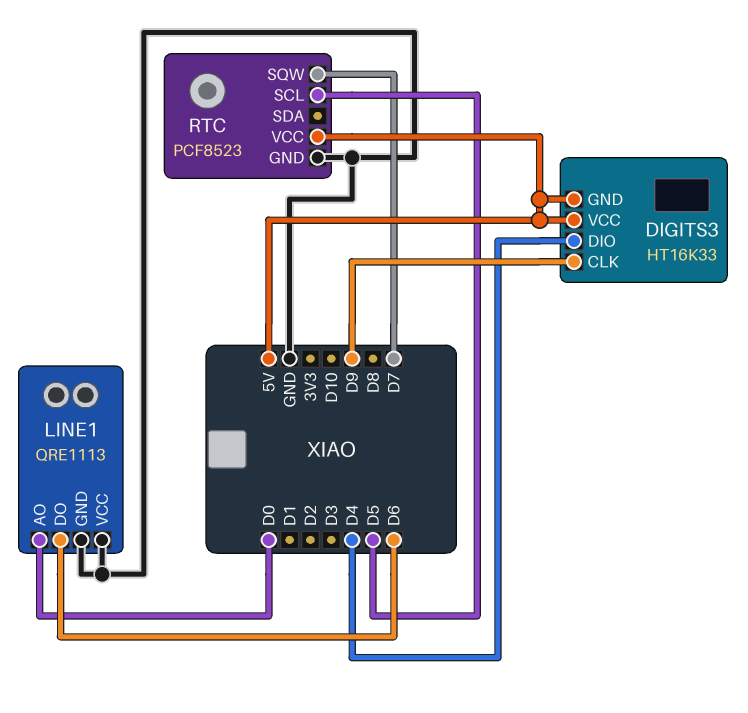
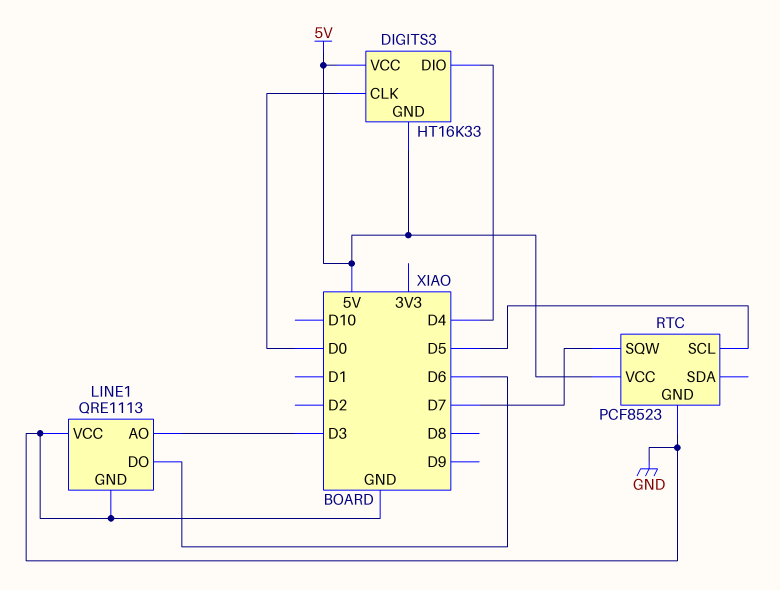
DIGITS3 pin CLK: D9 -> D0
LINE1 pin AO: D0 -> D3

